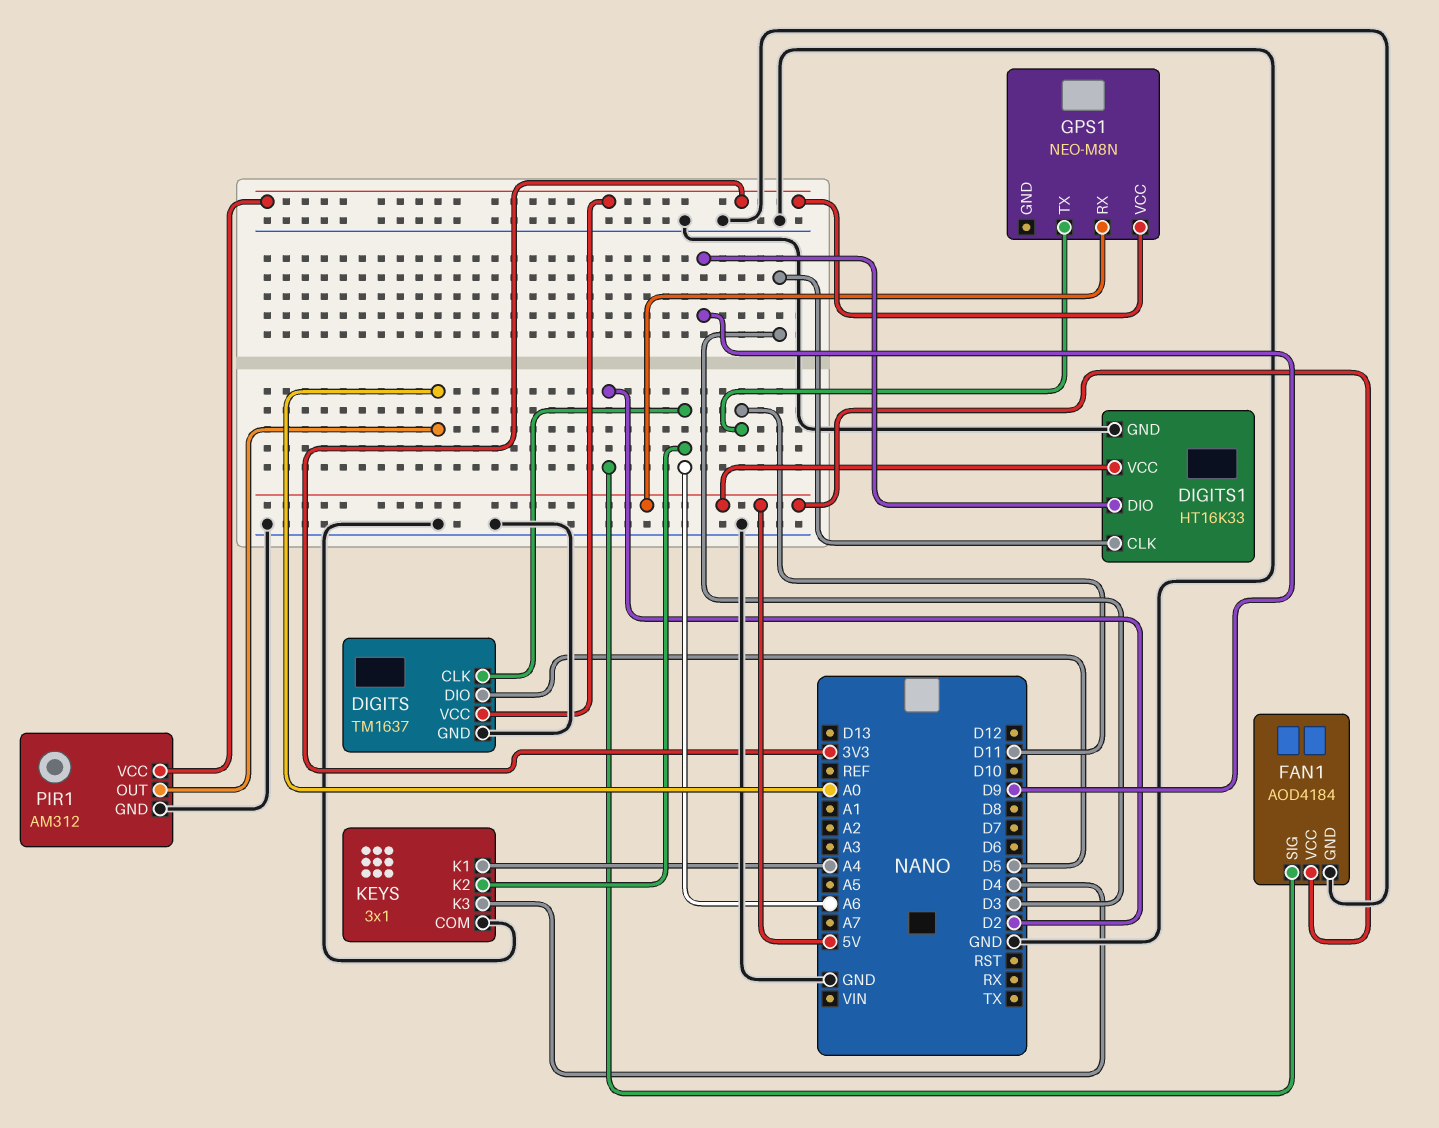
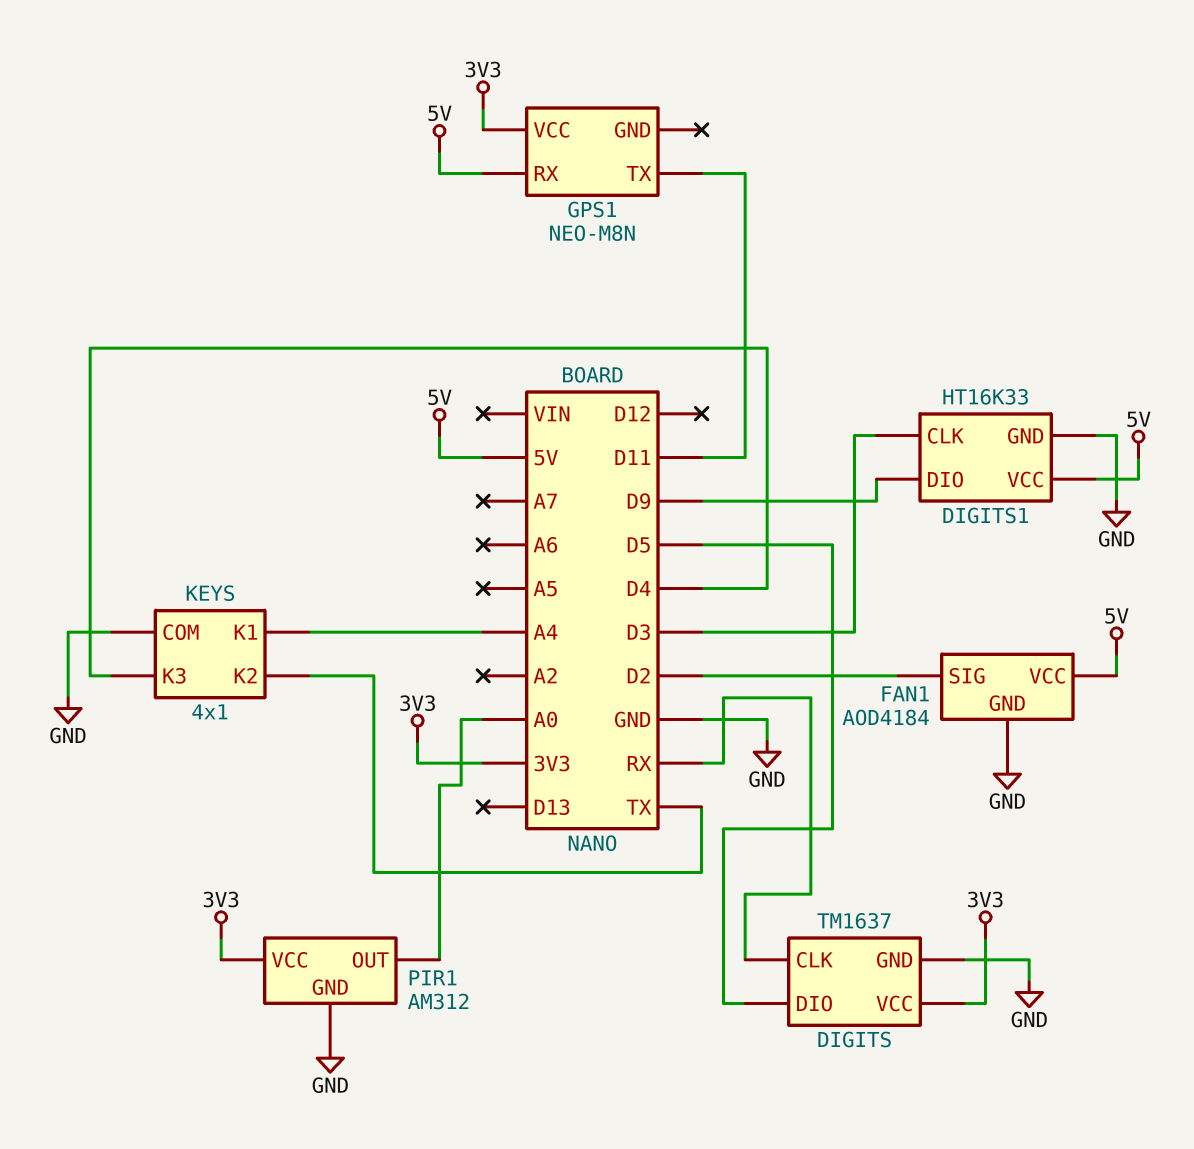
DIGITS pin CLK: A6 -> RX
KEYS: 3x1 -> 4x1
KEYS pin K2: A6 -> TX

